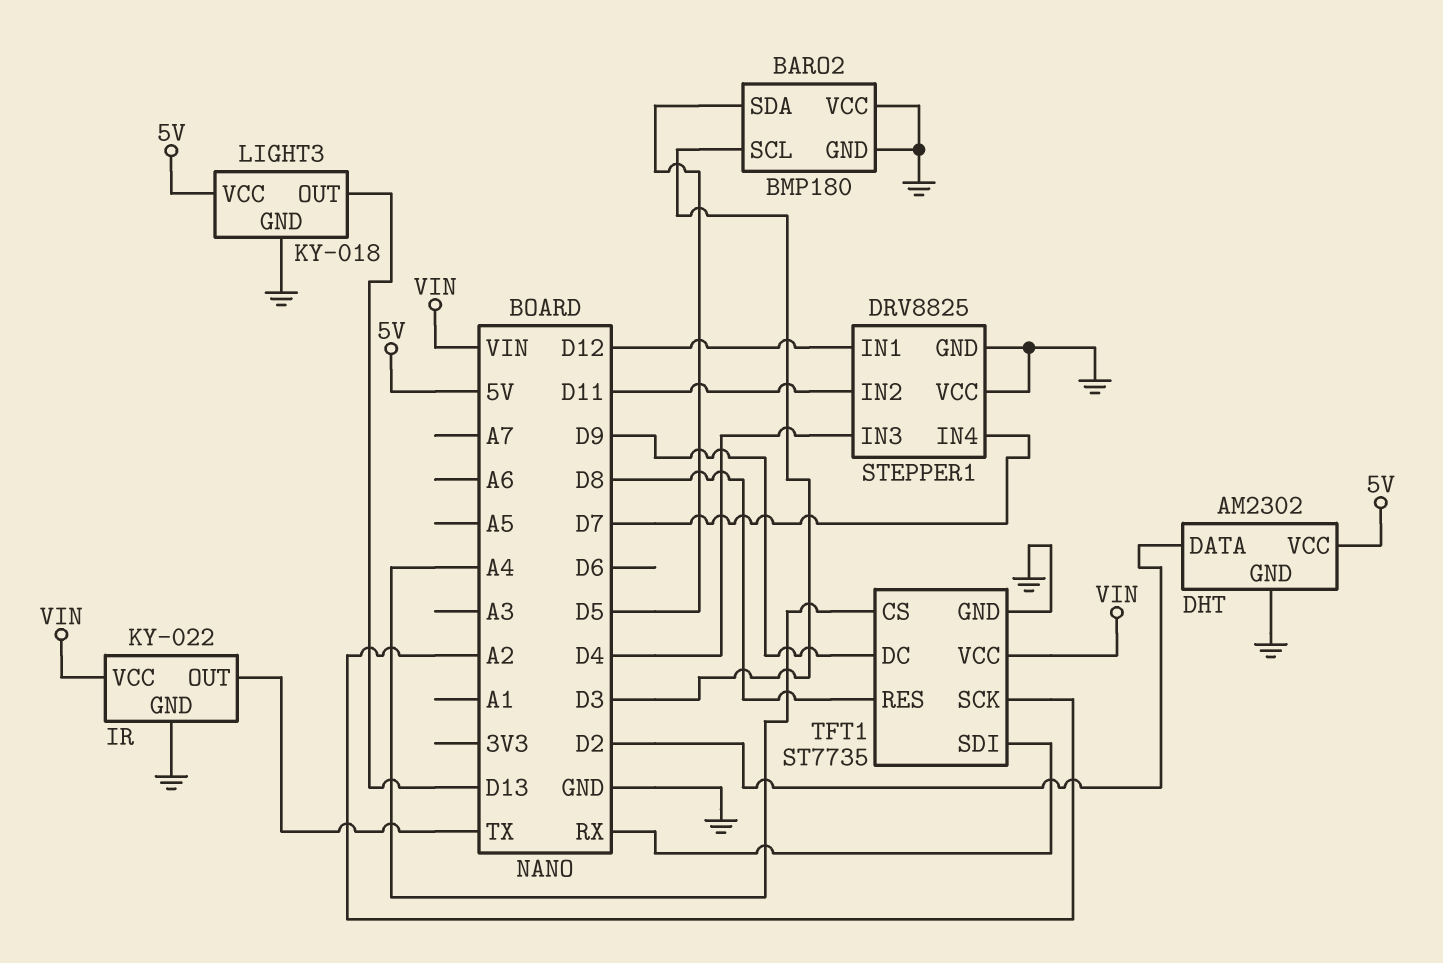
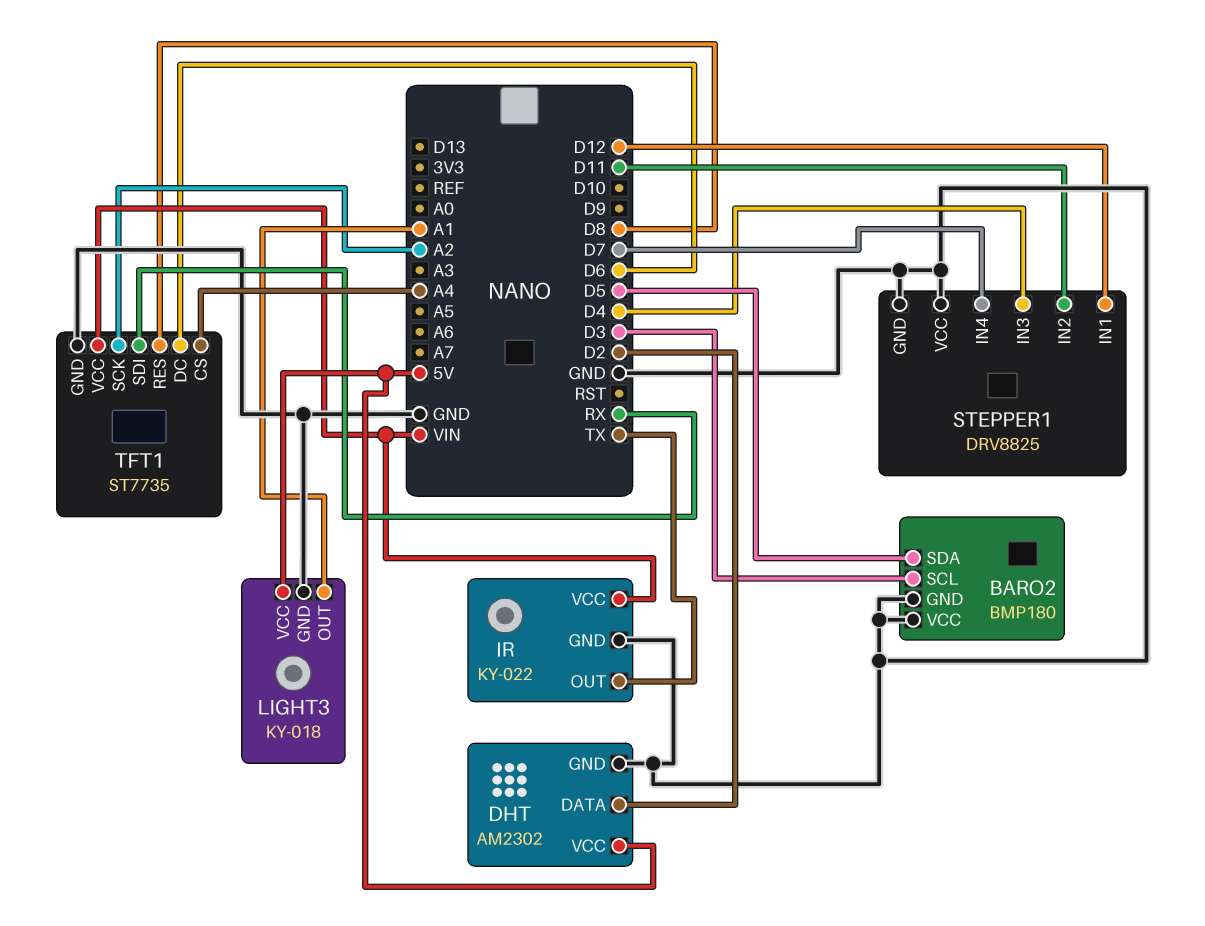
LIGHT3 pin OUT: D13 -> A1
TFT1 pin DC: D9 -> D6

